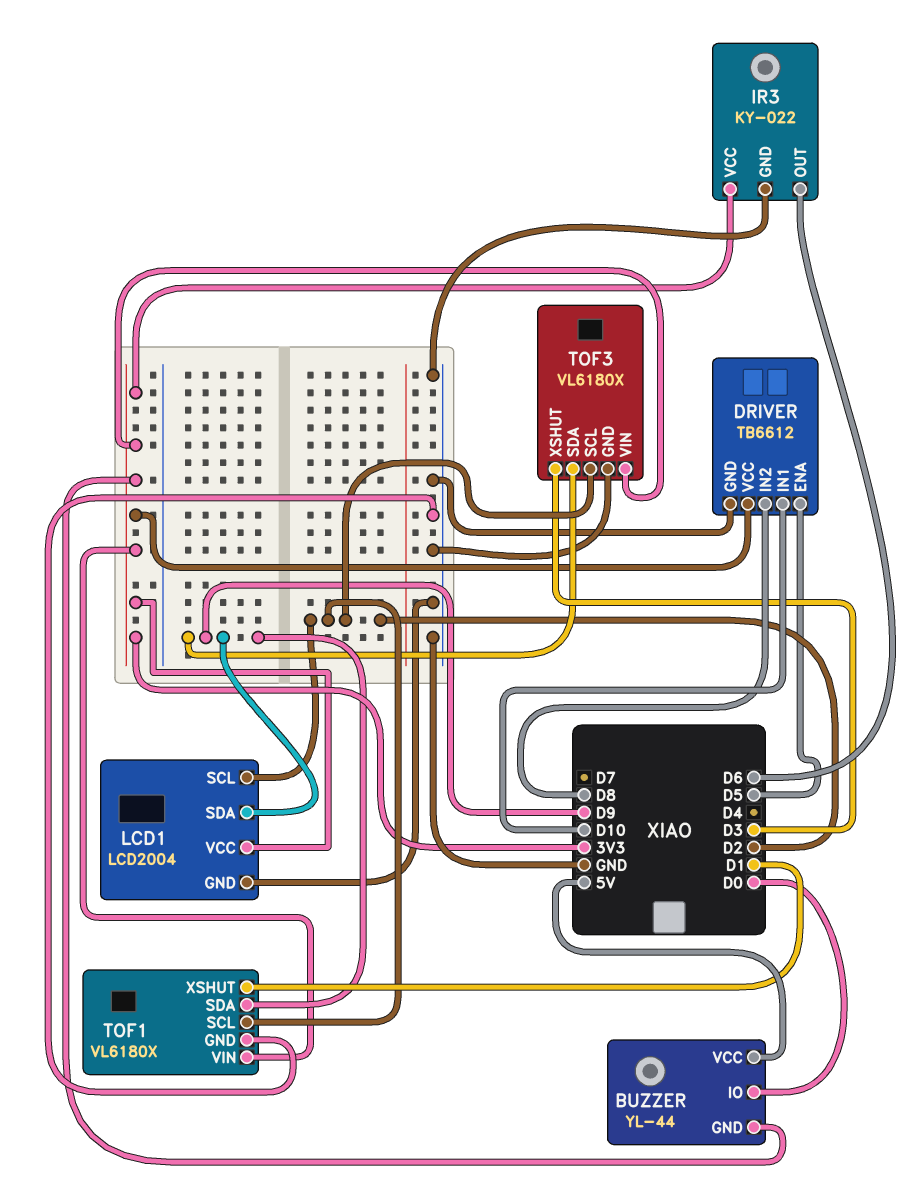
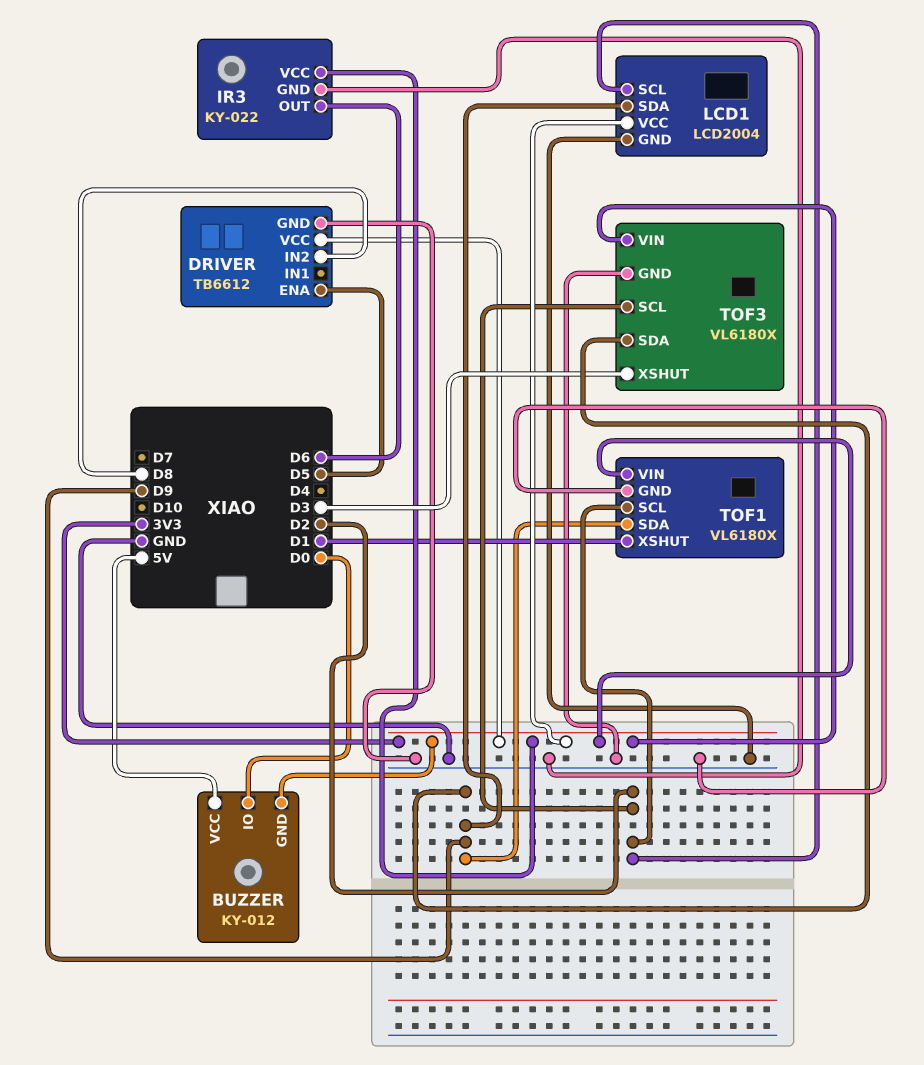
BUZZER: YL-44 -> KY-012
DRIVER pin IN1: D10 -> none

